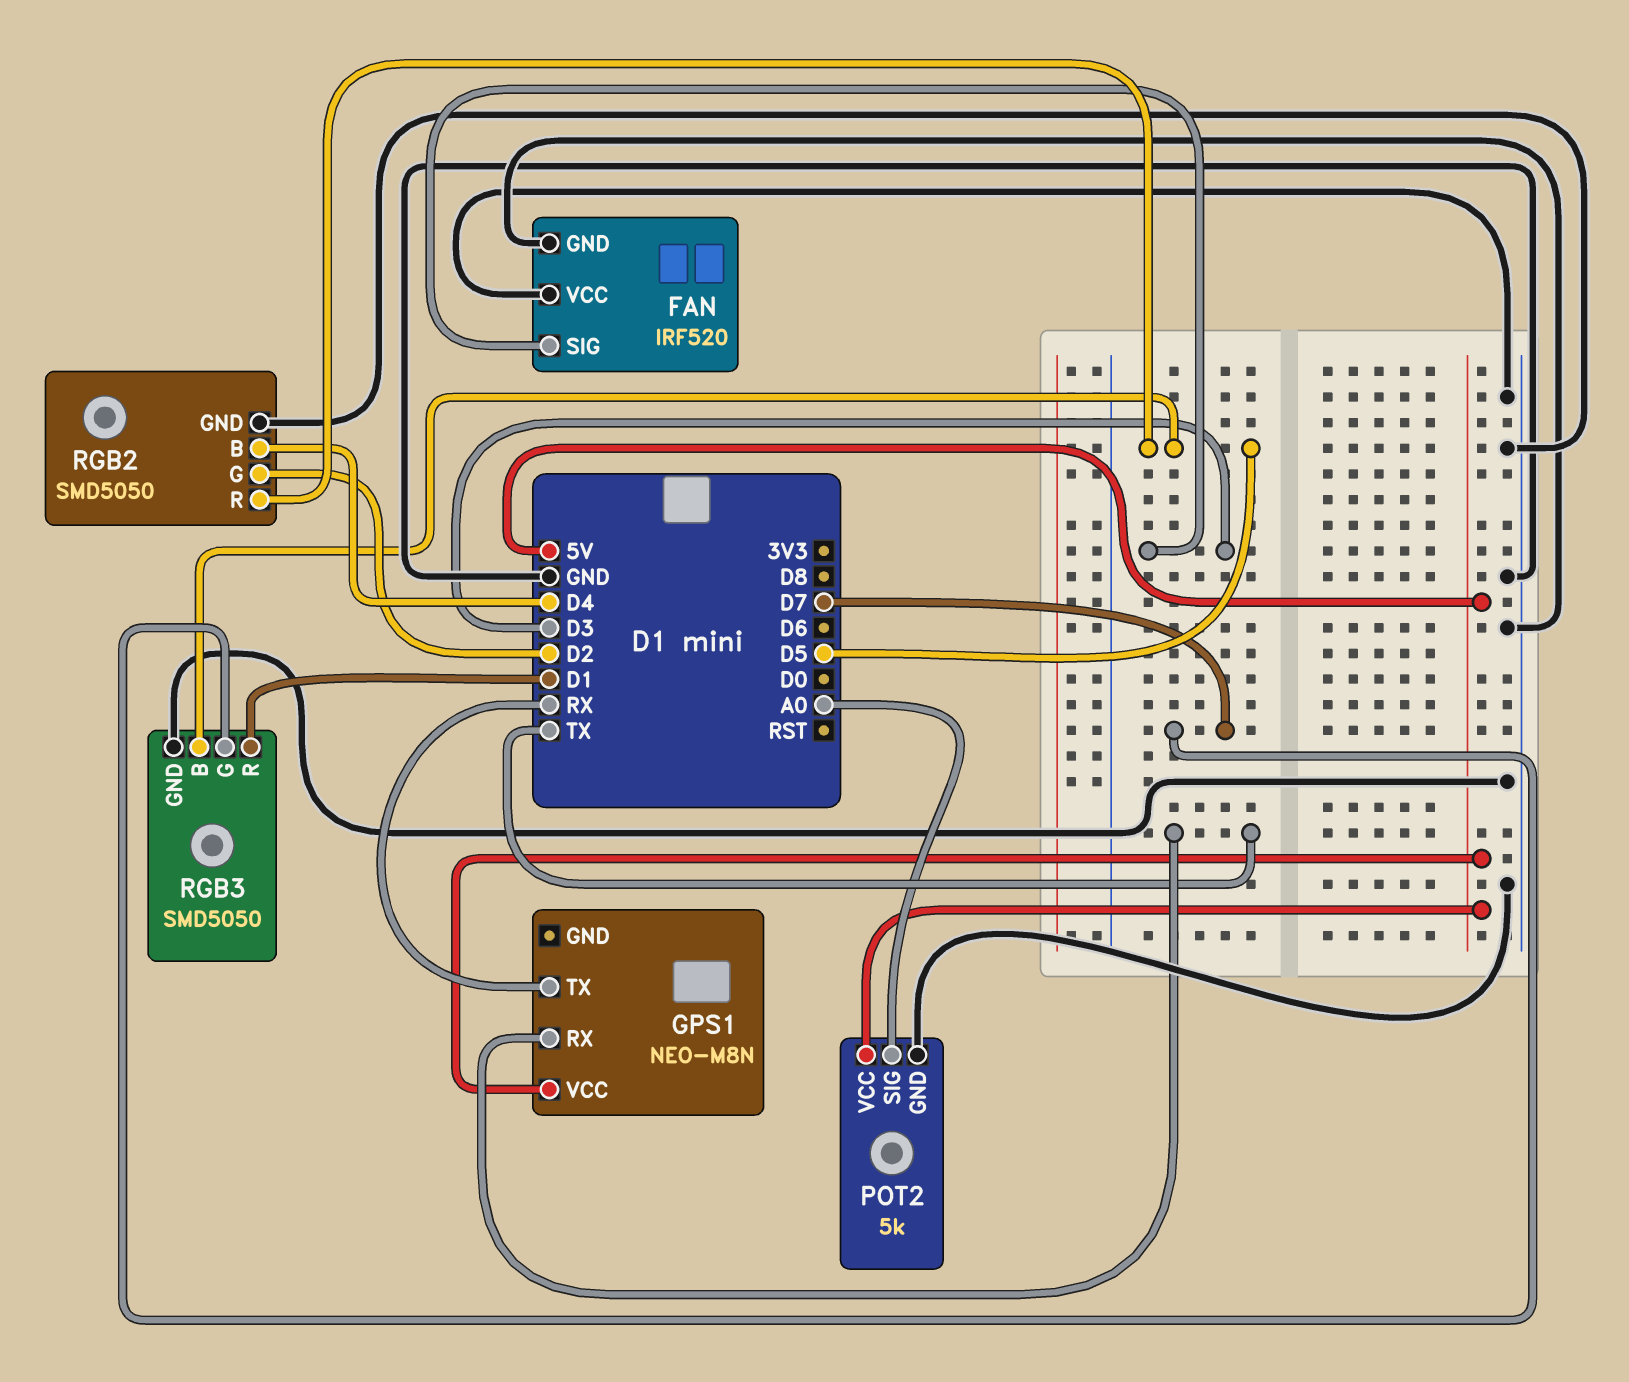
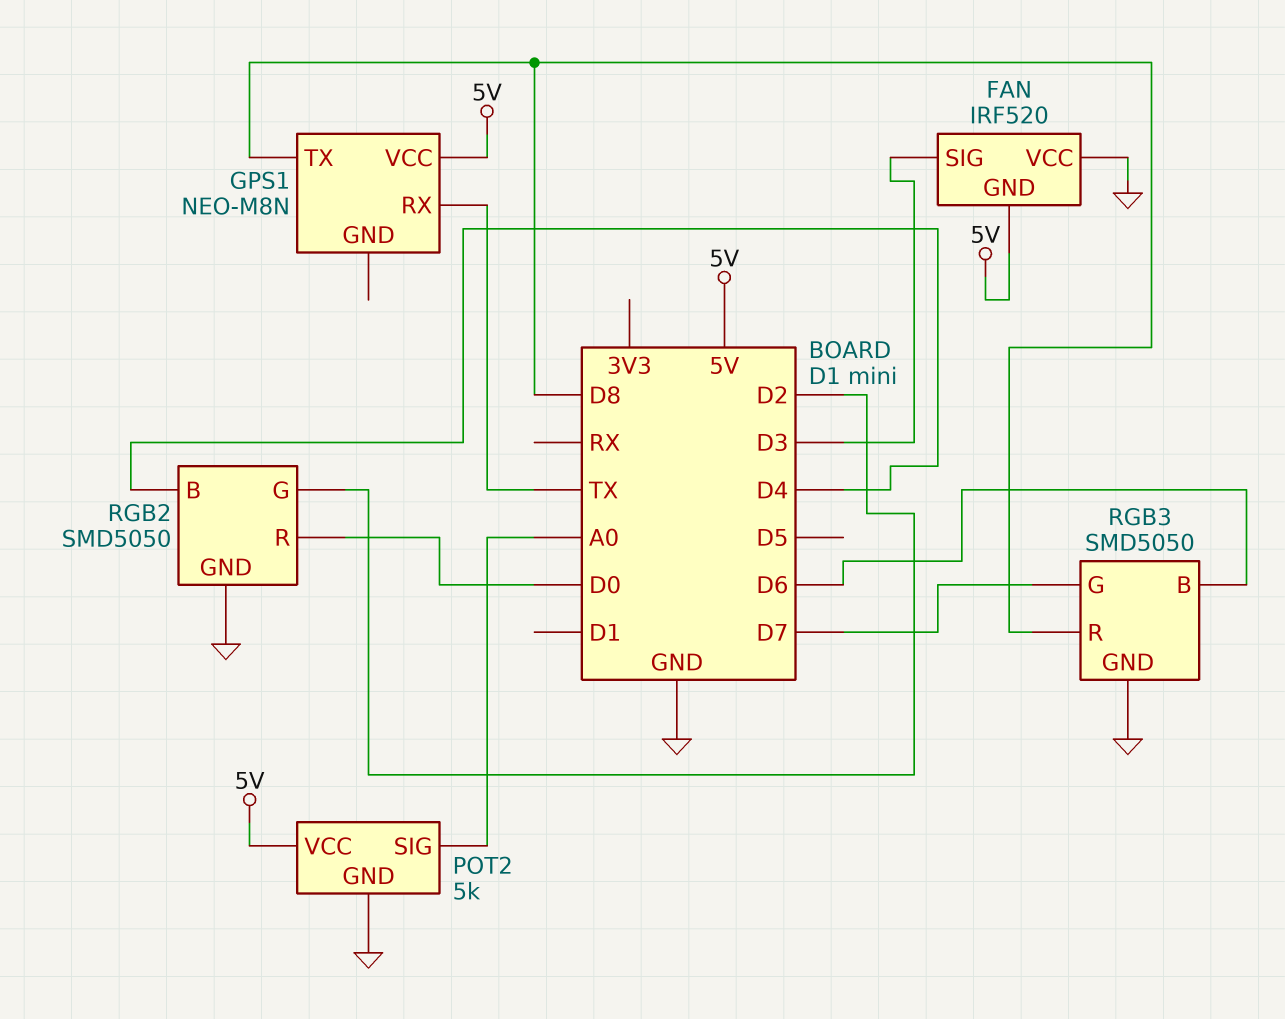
FAN pin GND: GND -> 5V
GPS1 pin TX: RX -> D8
RGB2 pin R: D5 -> D0
RGB3 pin B: D5 -> D6
RGB3 pin R: D1 -> D8

